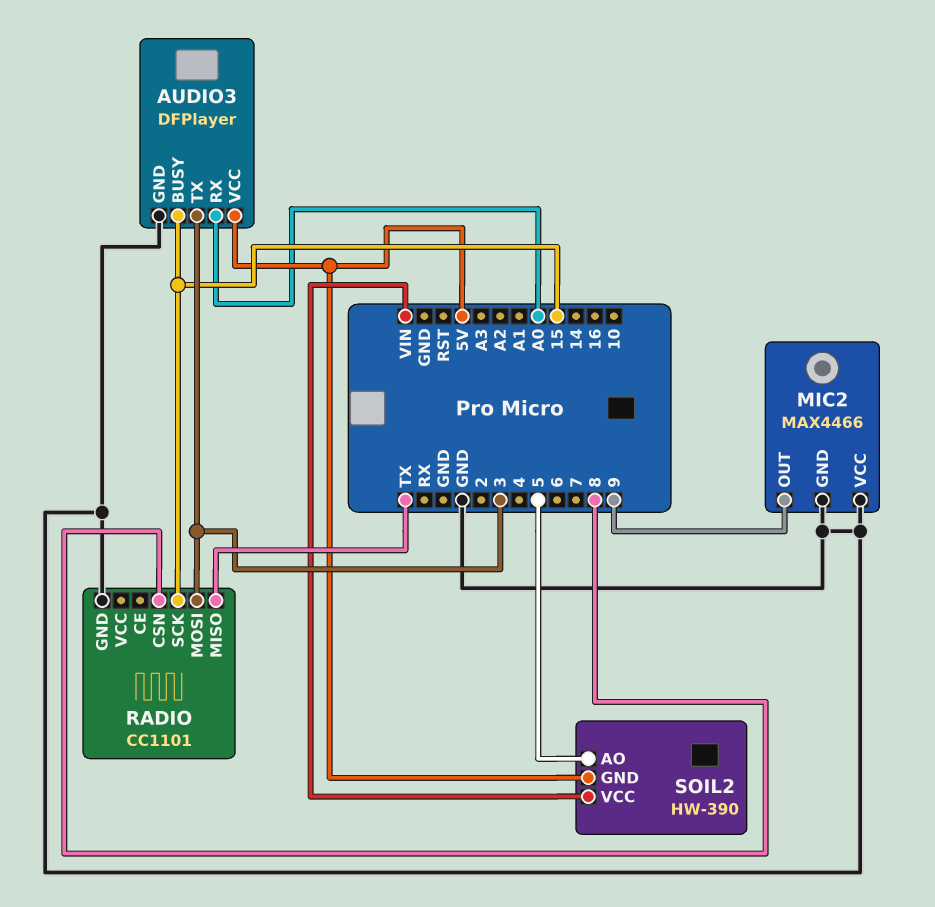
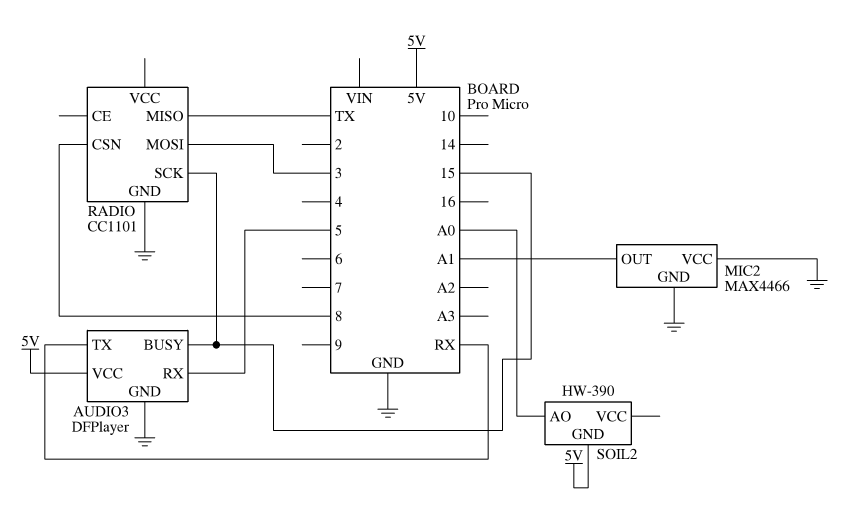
AUDIO3 pin RX: A0 -> 5
AUDIO3 pin TX: 3 -> RX
MIC2 pin OUT: 9 -> A1
SOIL2 pin AO: 5 -> A0
SOIL2 pin VCC: VIN -> none

